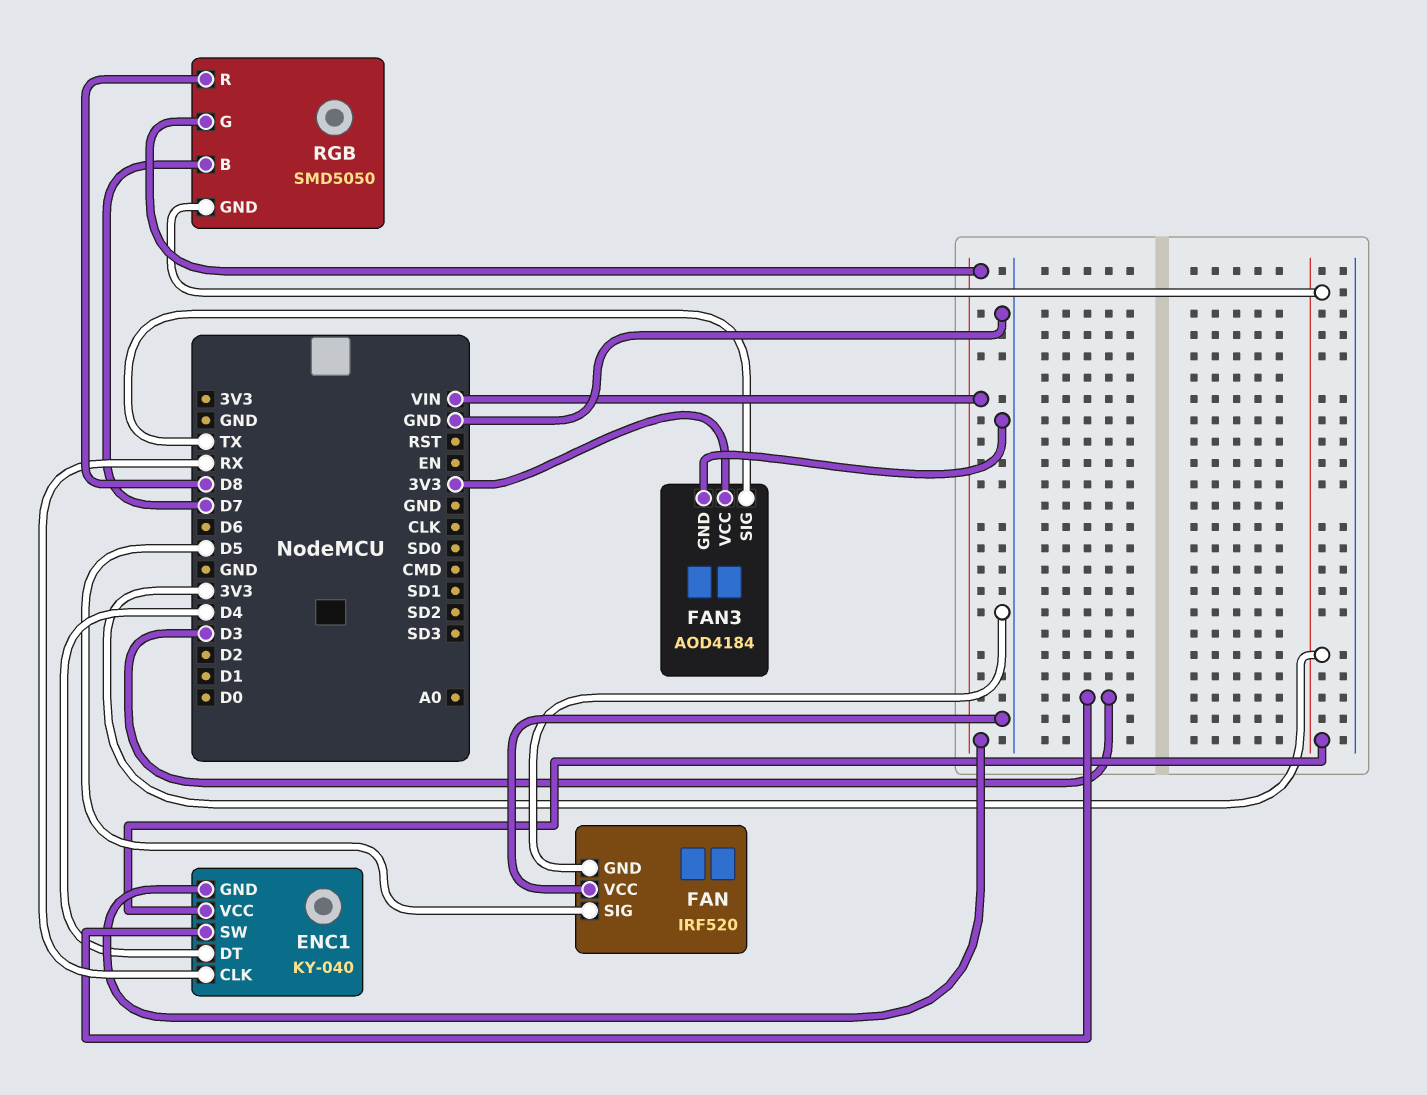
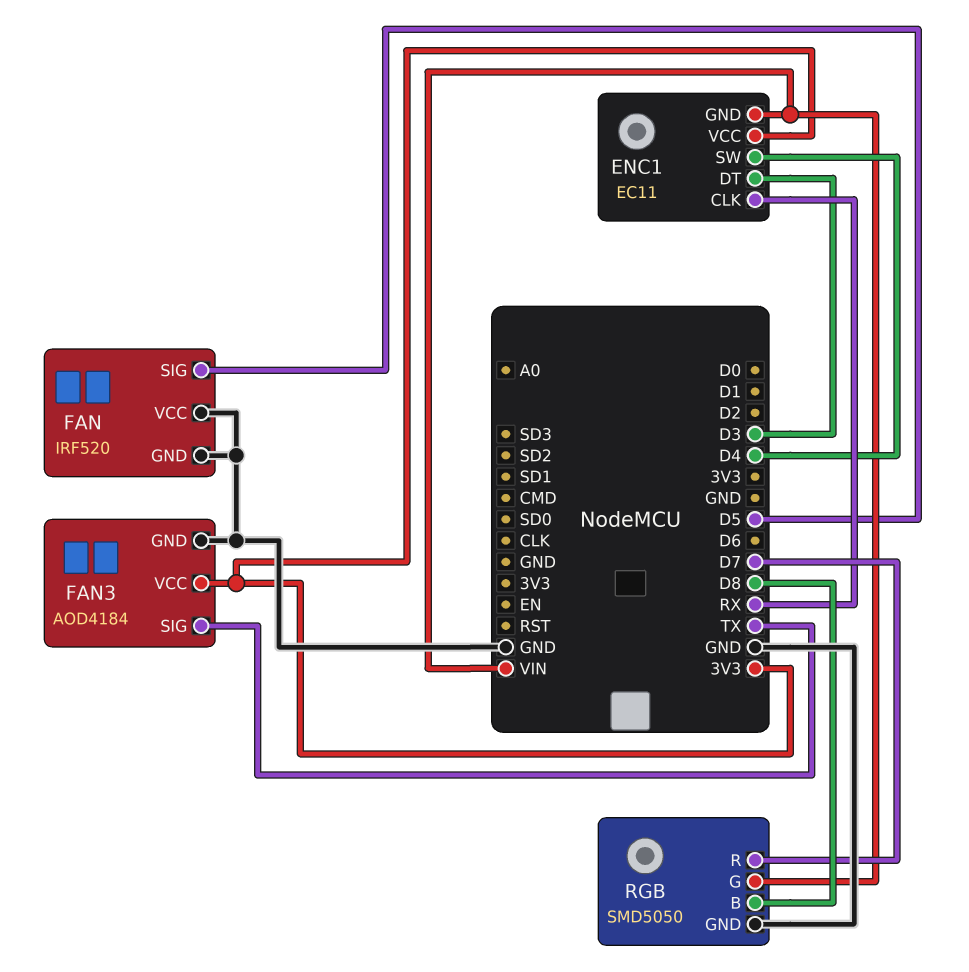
ENC1: KY-040 -> EC11
ENC1 pin DT: D4 -> D3
ENC1 pin SW: D3 -> D4
RGB pin B: D7 -> D8
RGB pin GND: 3V3 -> GND
RGB pin R: D8 -> D7

